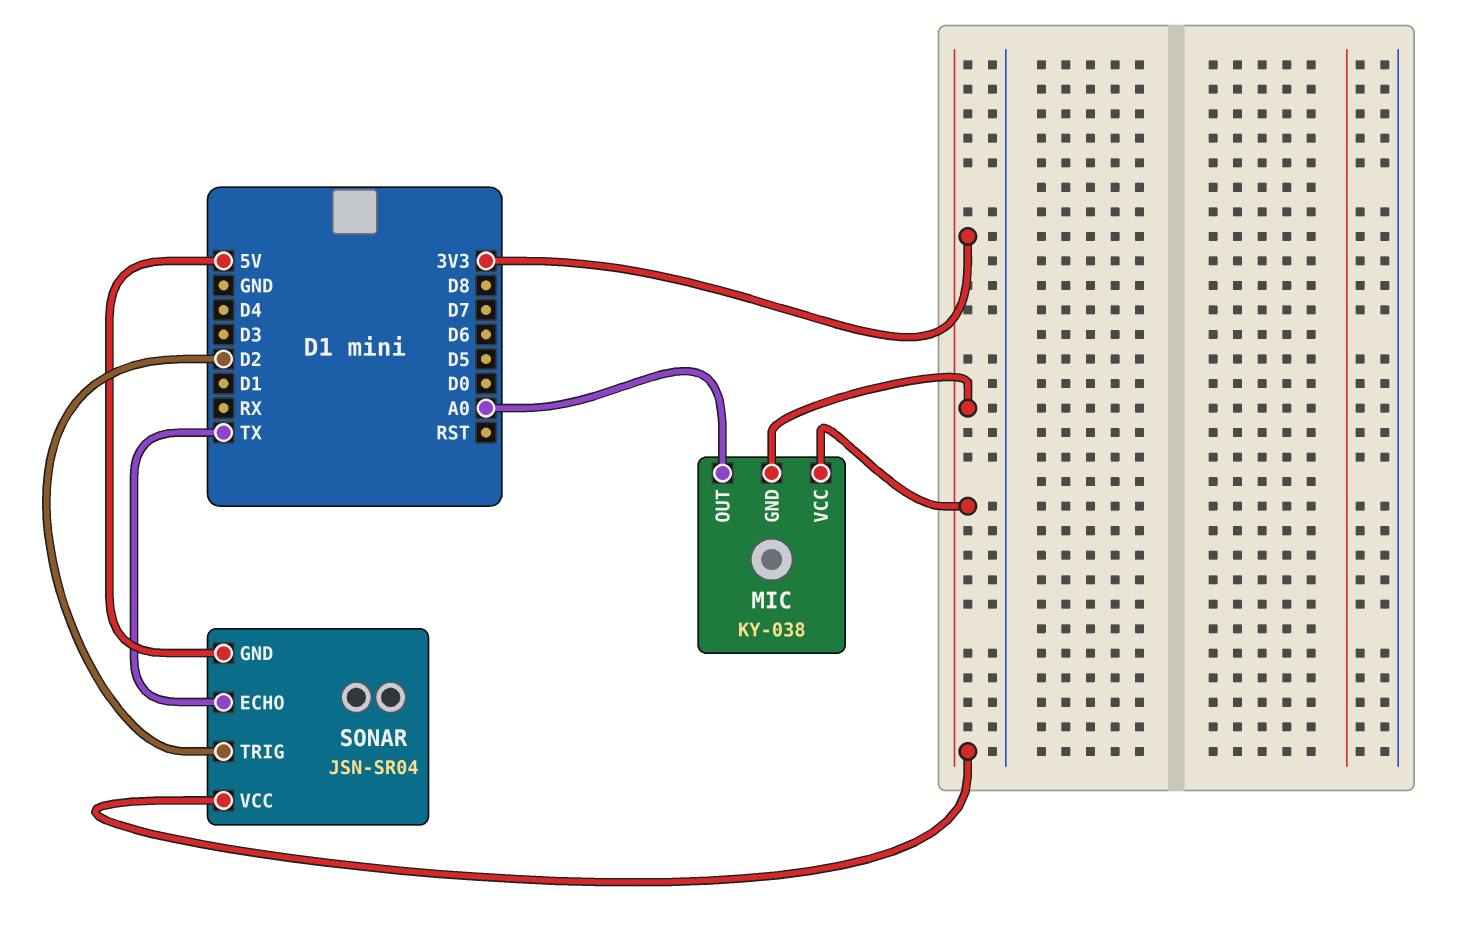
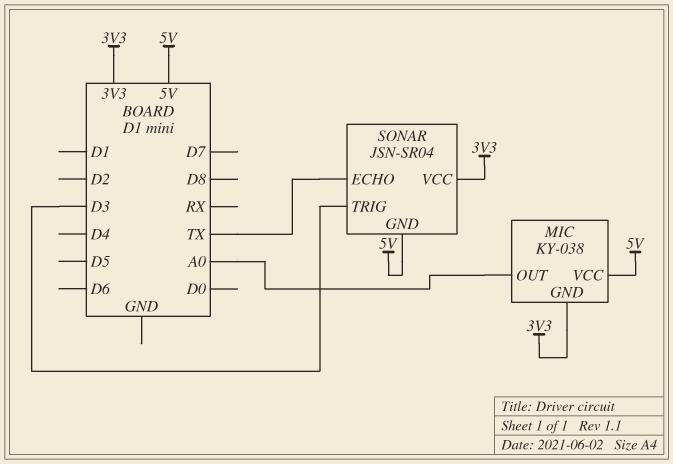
MIC pin VCC: 3V3 -> 5V
SONAR pin TRIG: D2 -> D3

